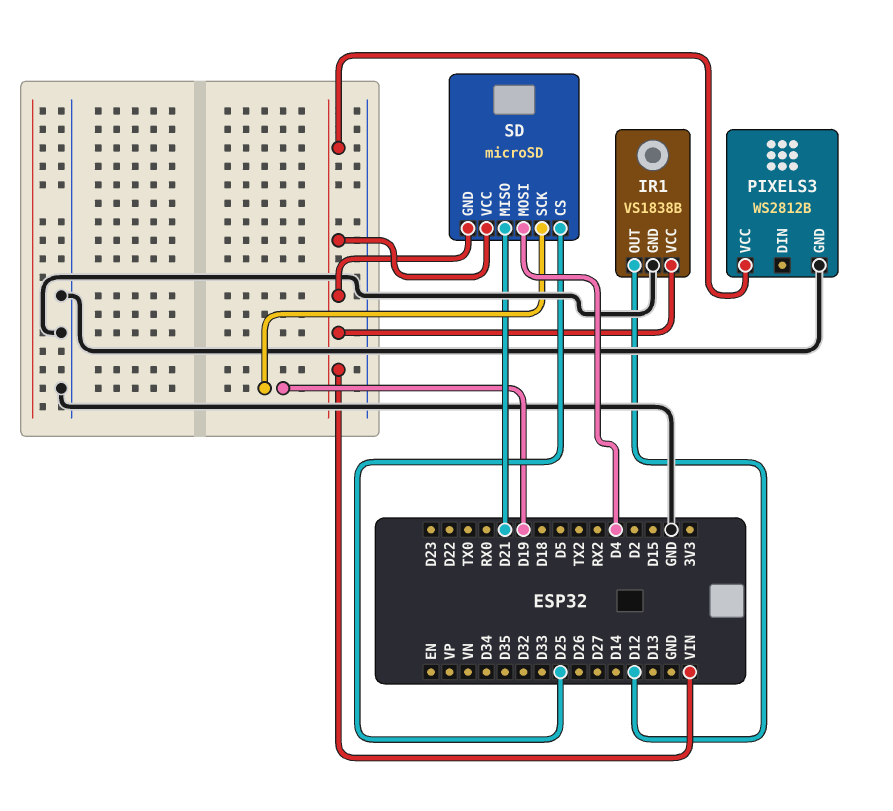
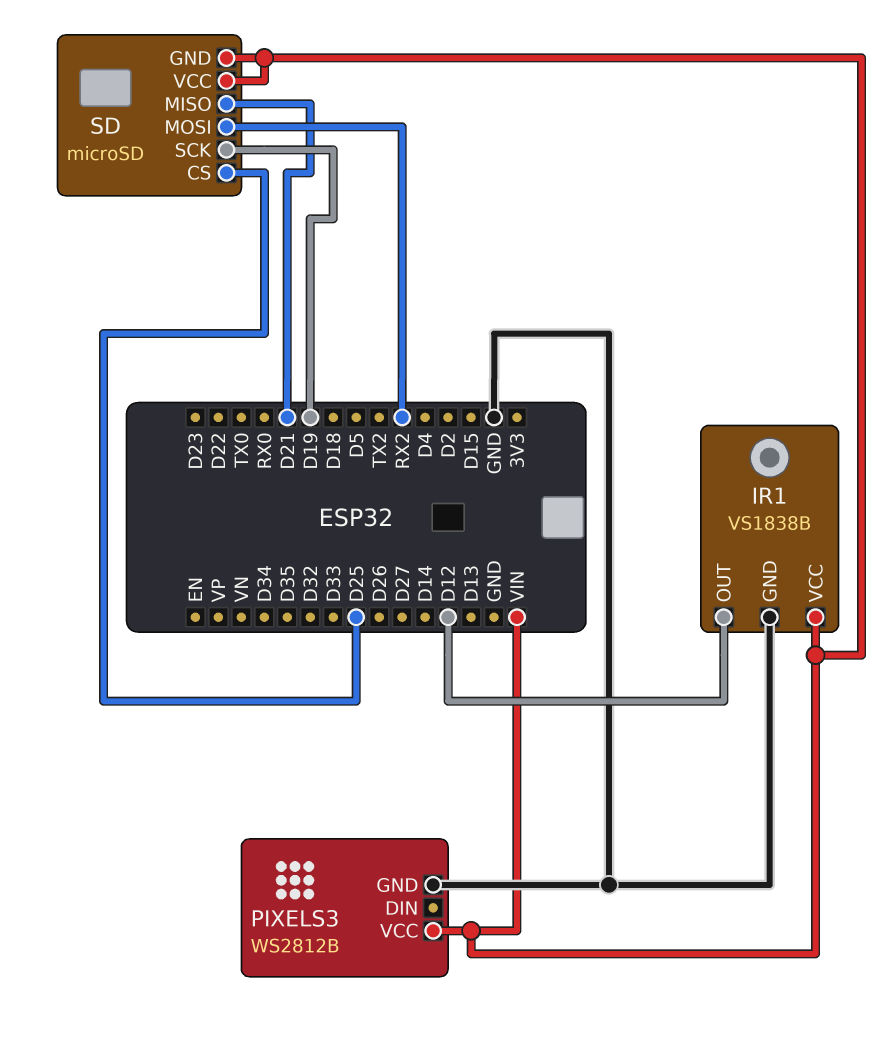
SD pin MOSI: D4 -> RX2

